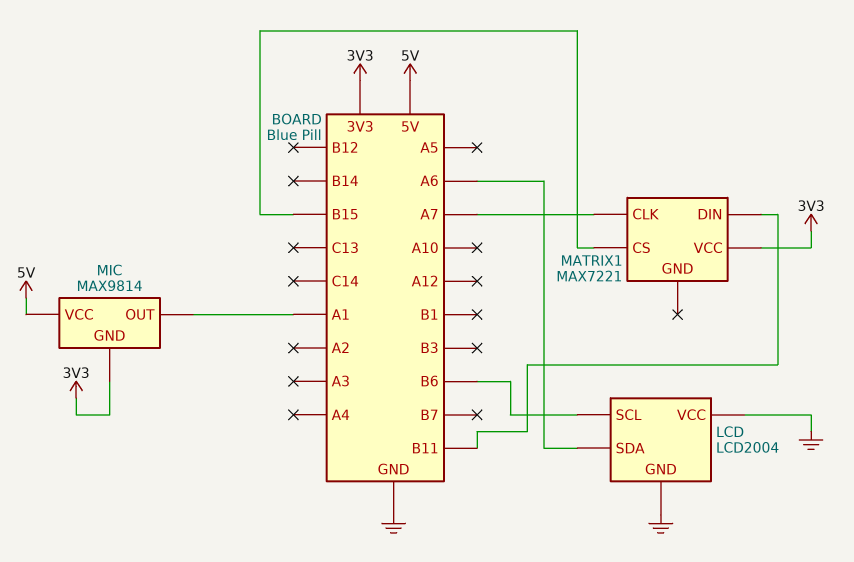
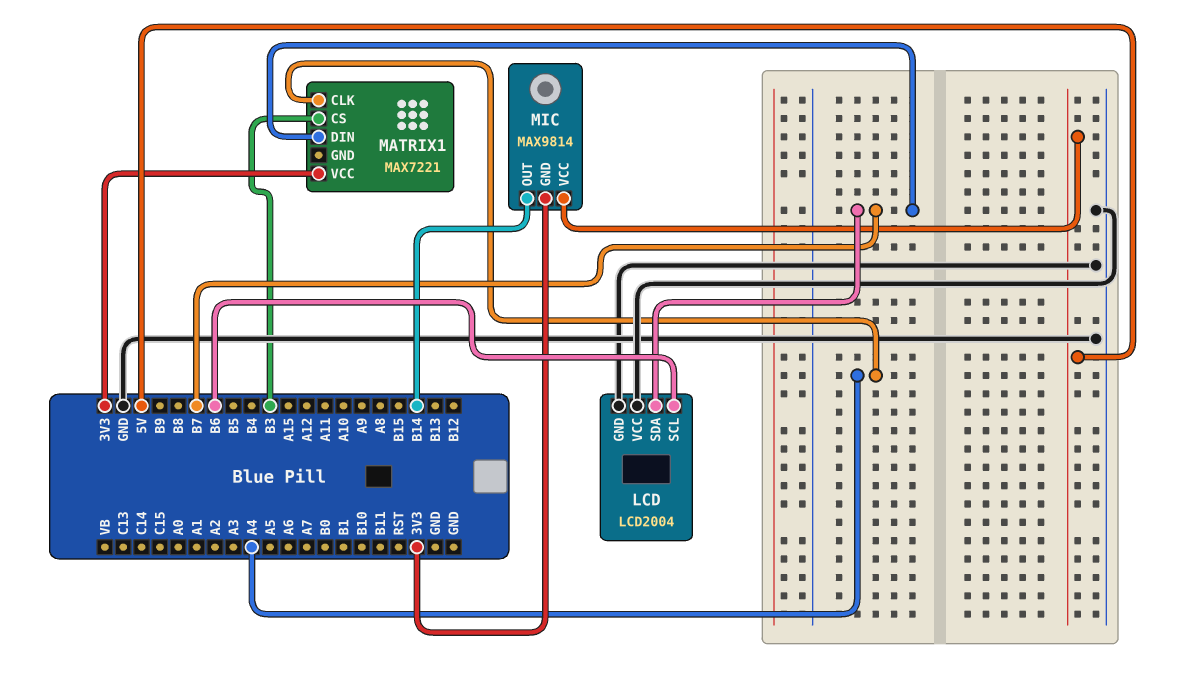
LCD pin SDA: A6 -> B7
MATRIX1 pin CLK: A7 -> A4
MATRIX1 pin CS: B15 -> B3
MATRIX1 pin DIN: B11 -> B7
MIC pin OUT: A1 -> B14

